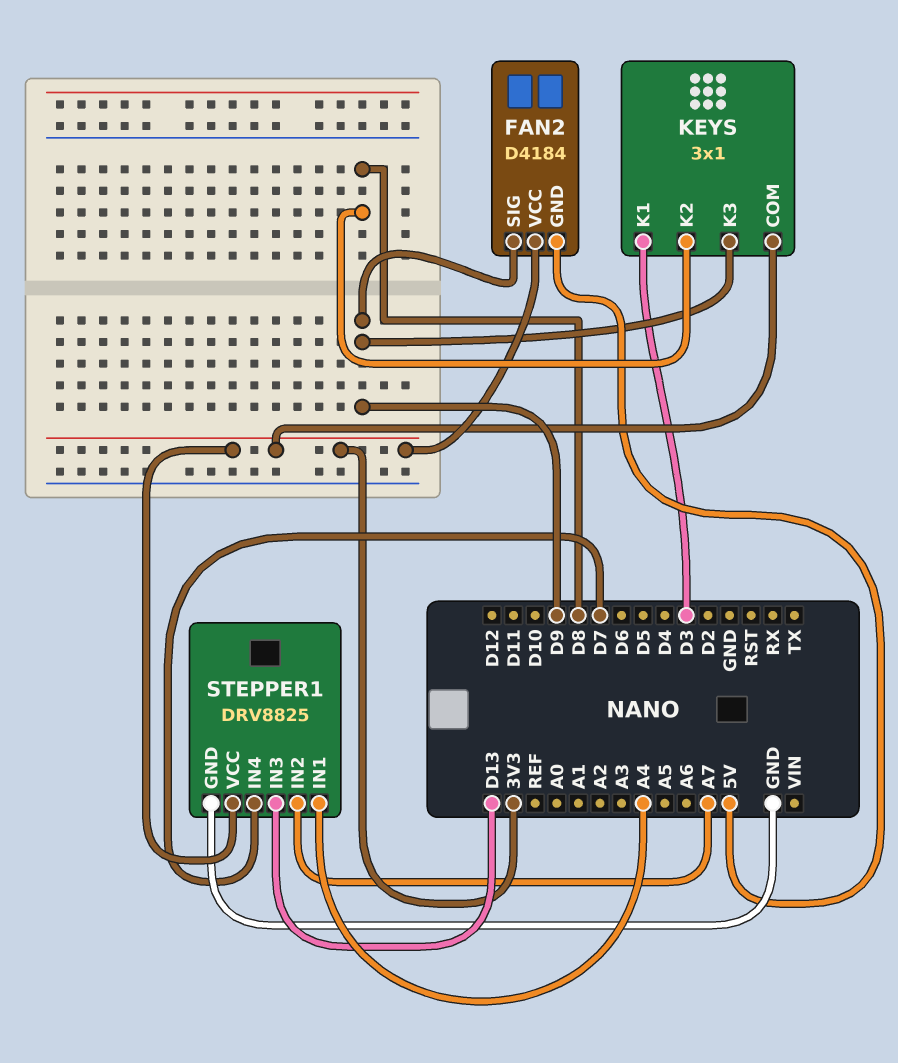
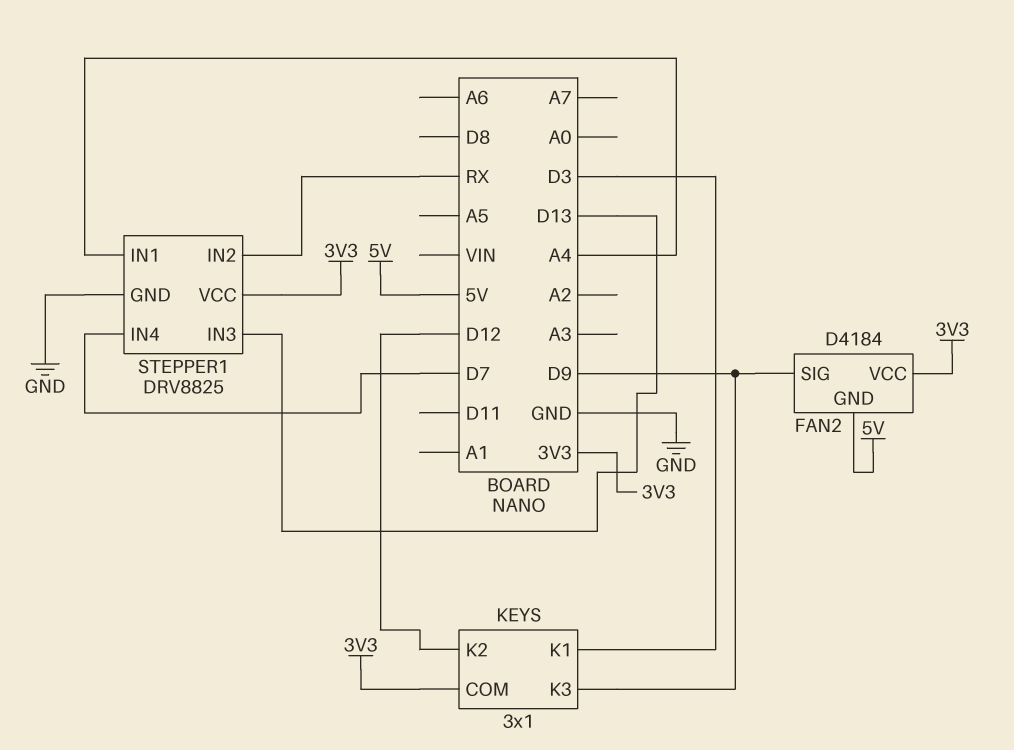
KEYS pin K2: D8 -> D12
STEPPER1 pin IN2: A7 -> RX

